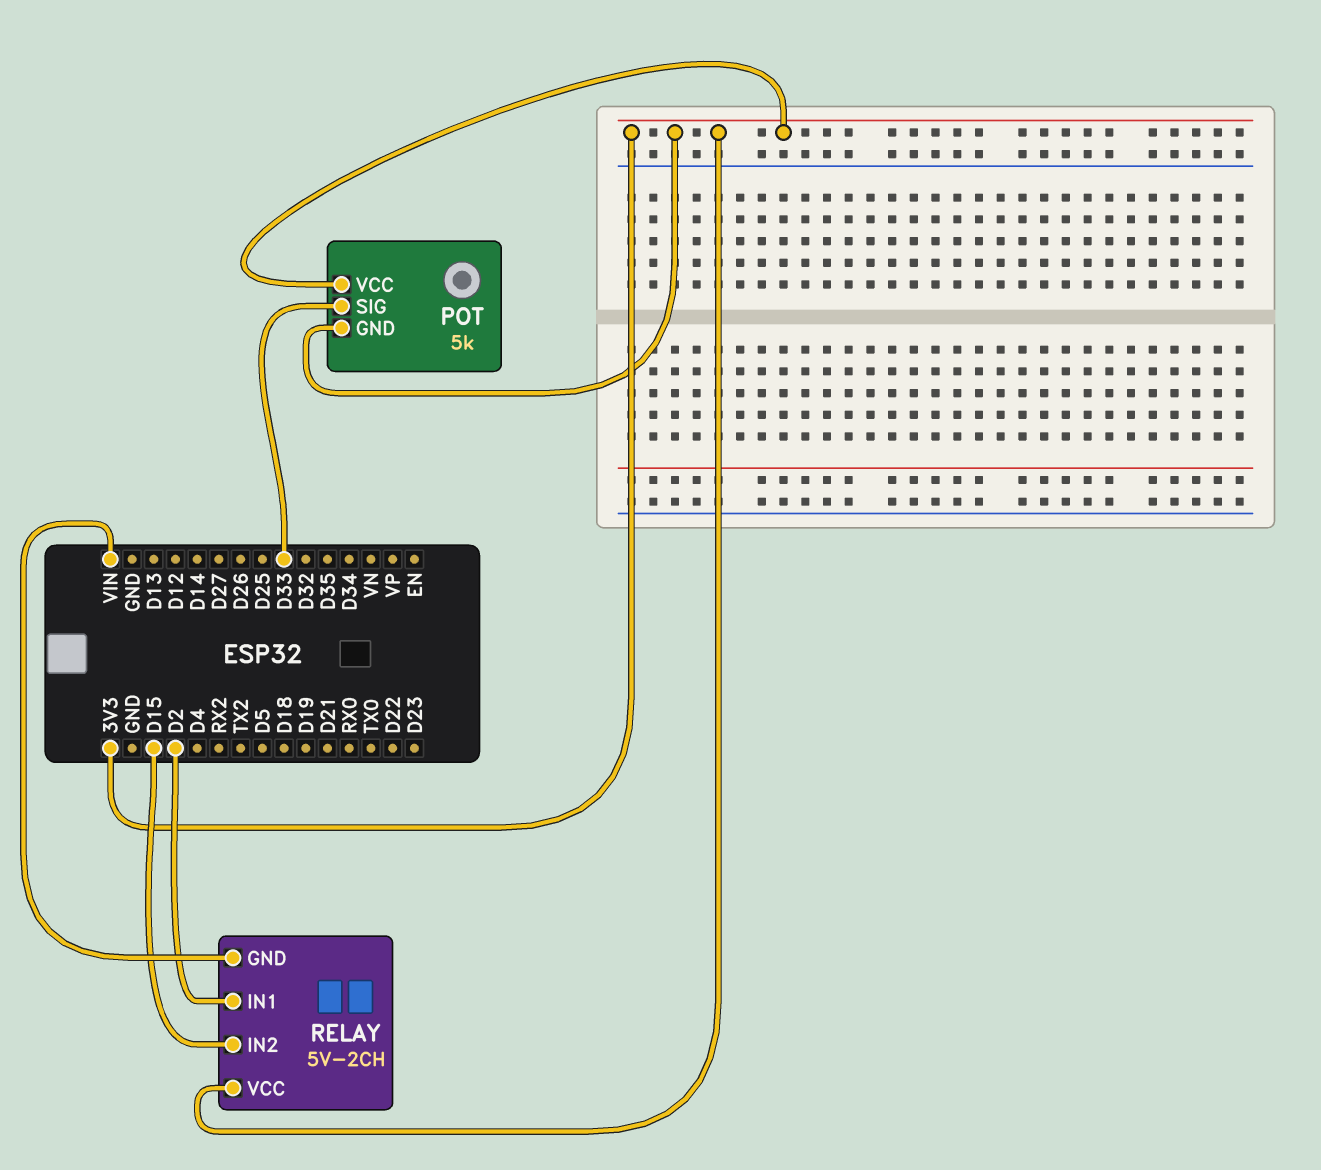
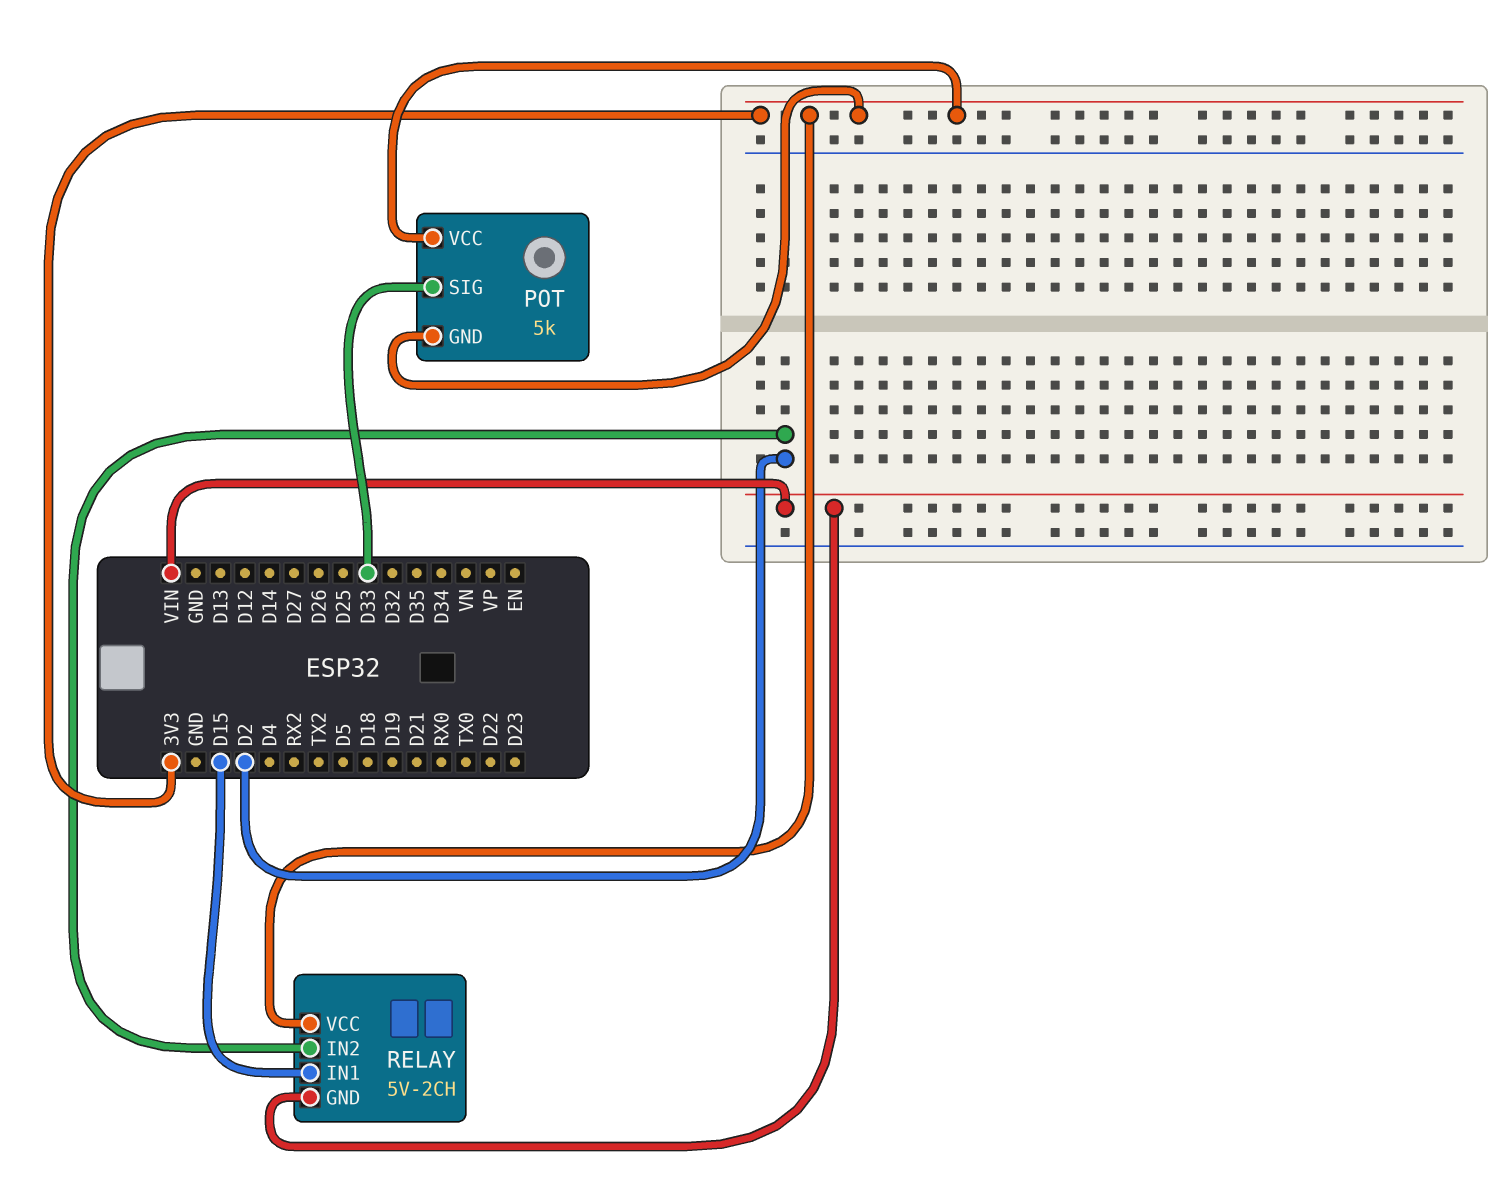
RELAY pin IN1: D2 -> D15
RELAY pin IN2: D15 -> D2

